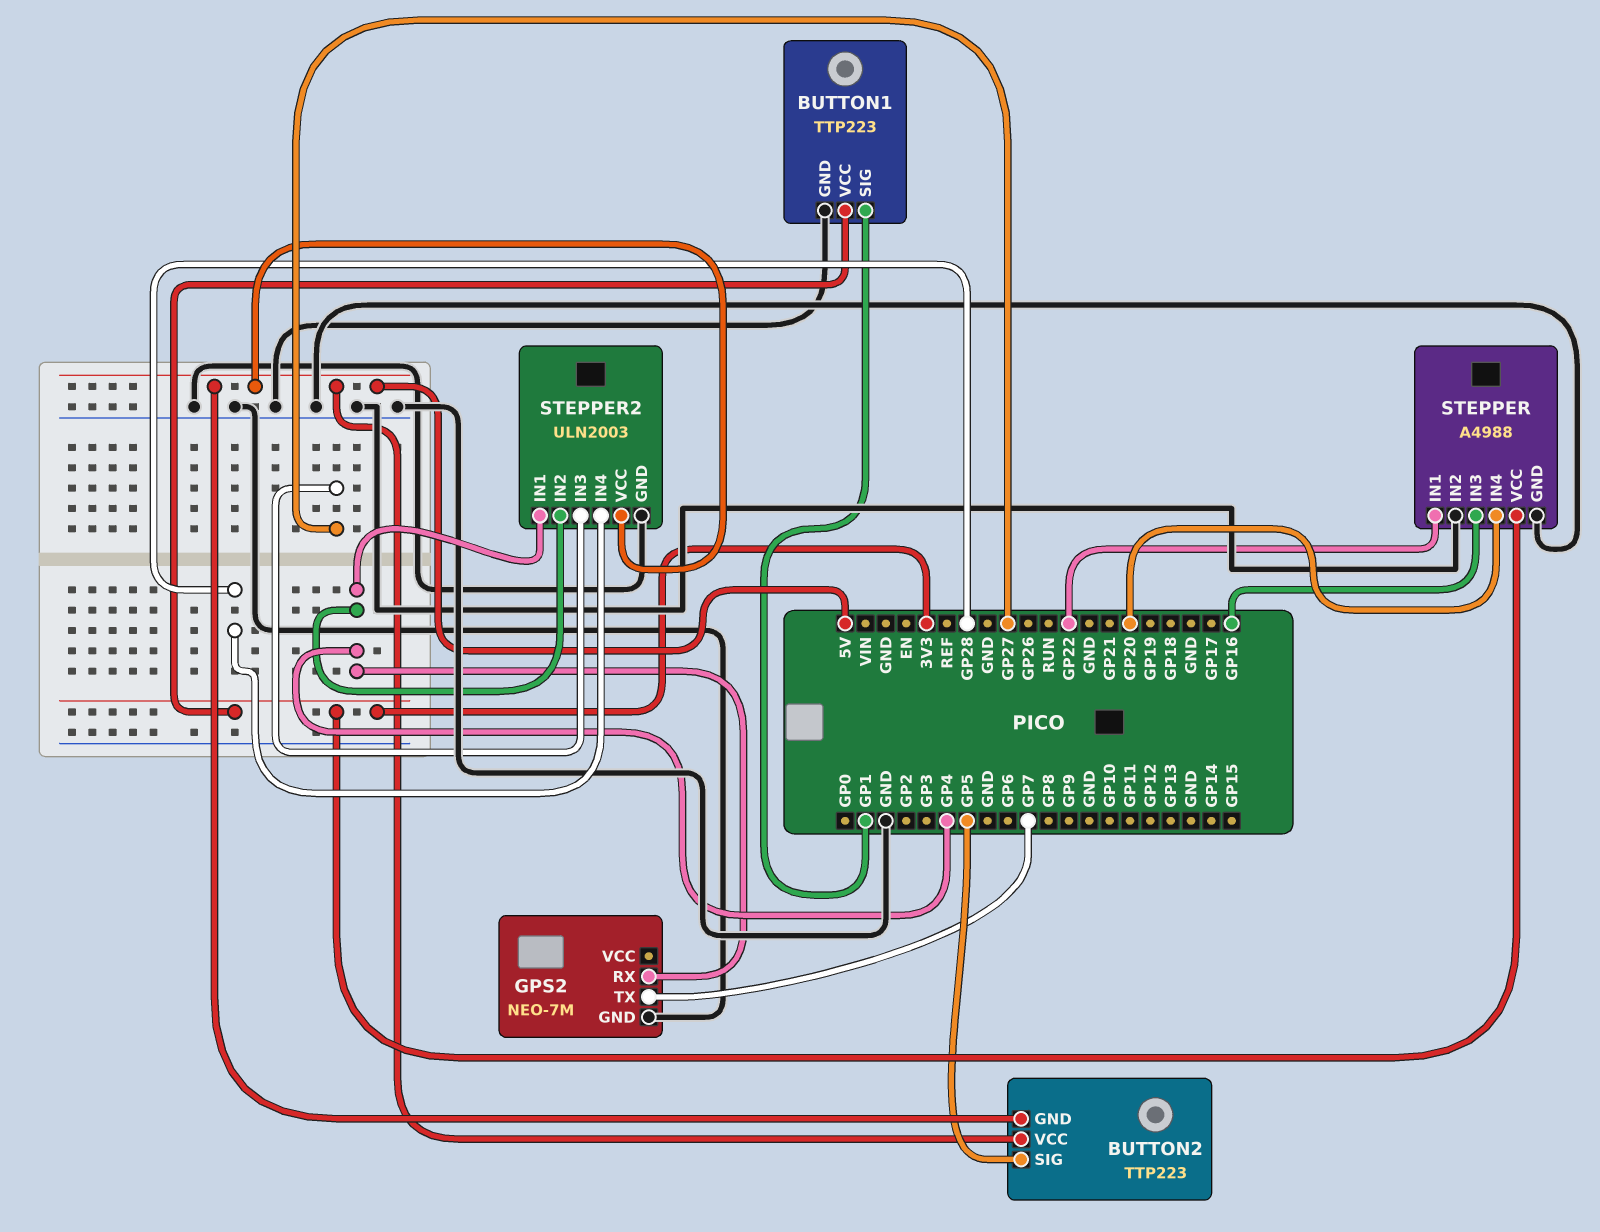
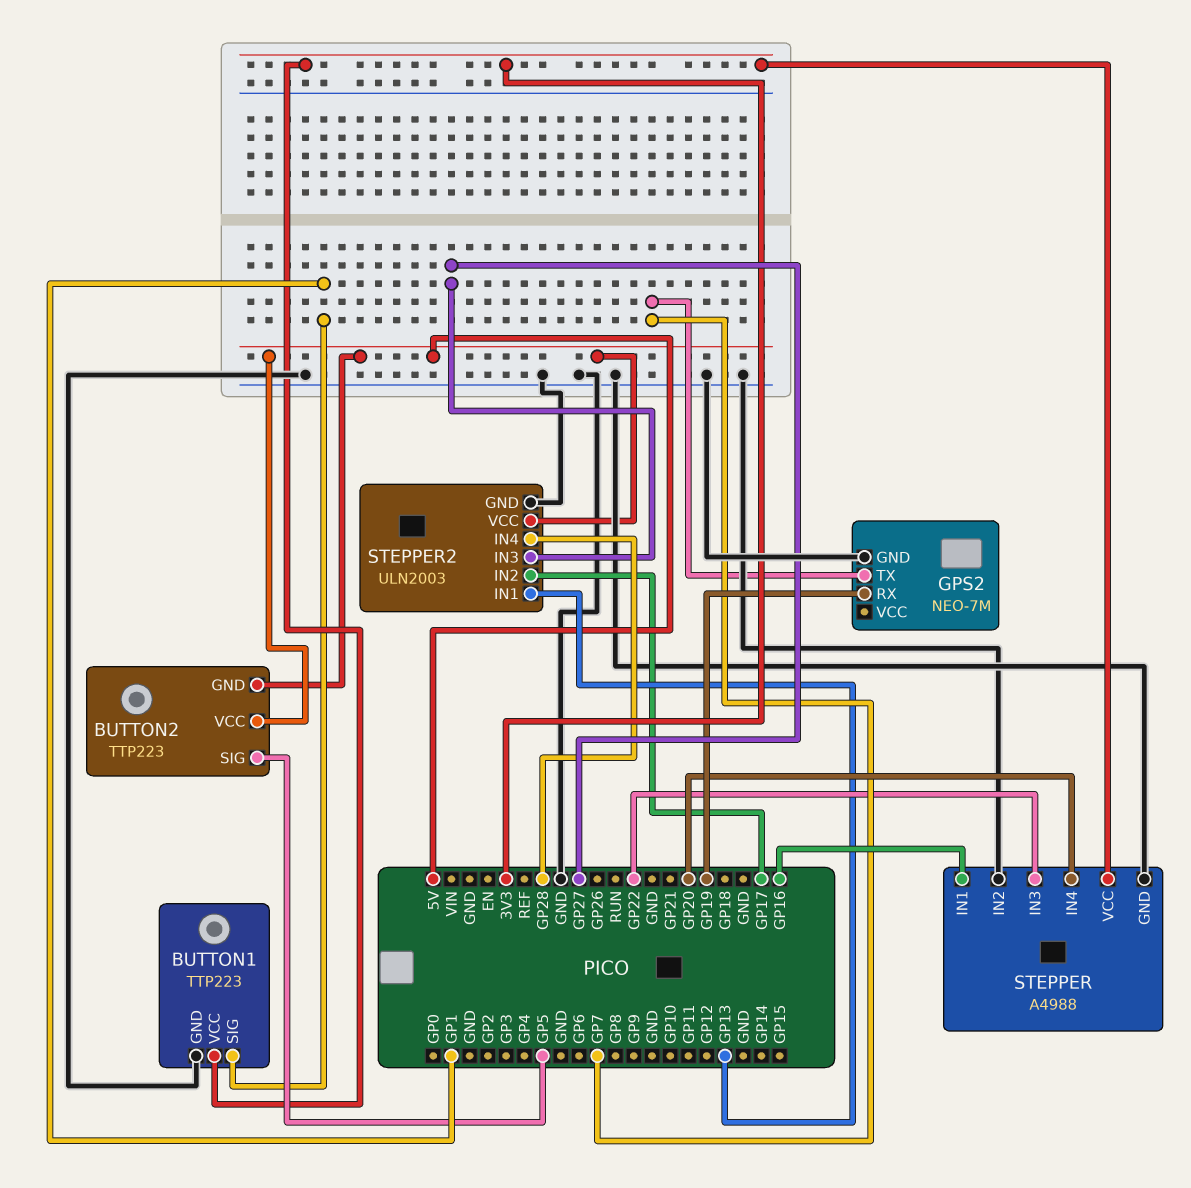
GPS2 pin RX: GP4 -> GP19
STEPPER pin IN1: GP22 -> GP16
STEPPER pin IN3: GP16 -> GP22
STEPPER2 pin IN1: GP4 -> GP13
STEPPER2 pin IN2: GP4 -> GP17

